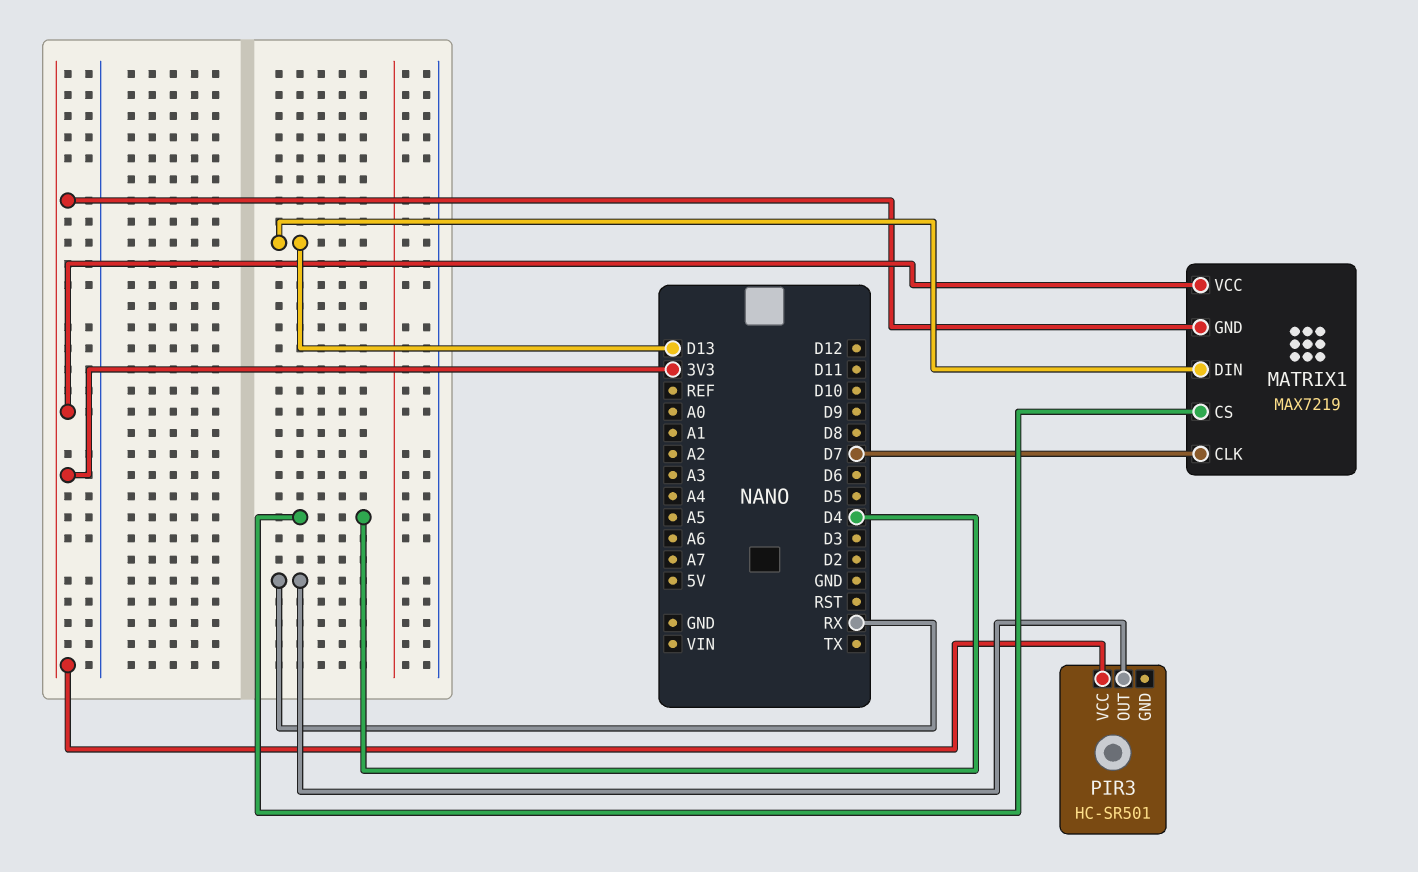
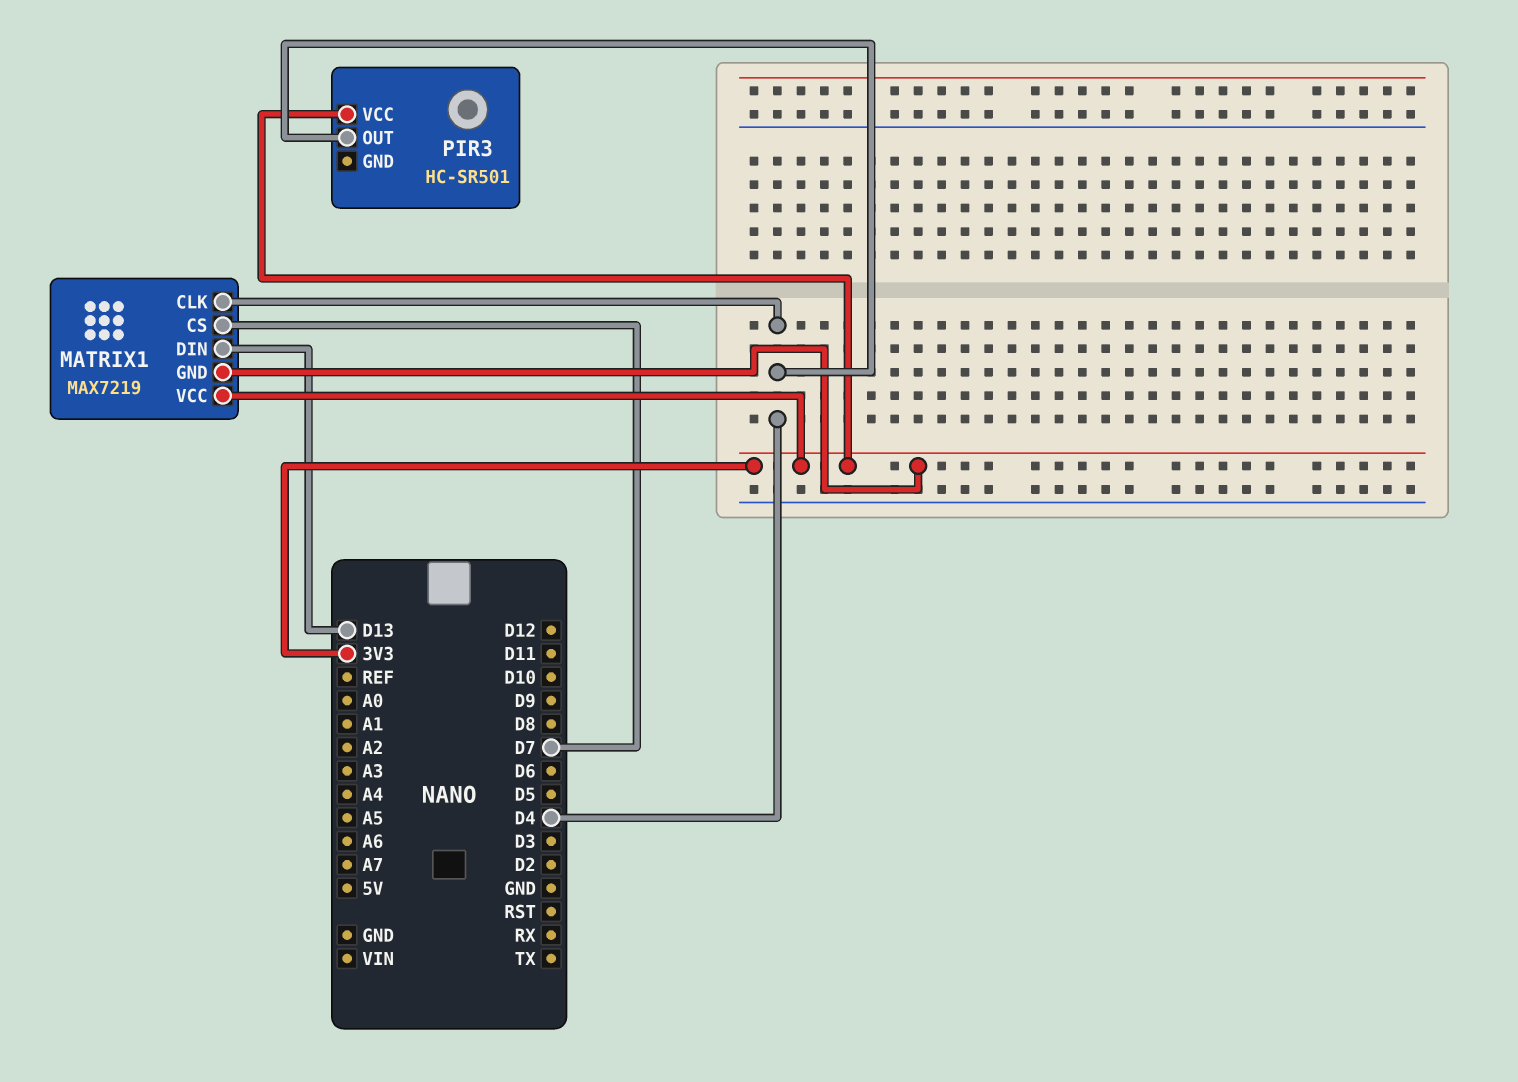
MATRIX1 pin CLK: D7 -> D4
MATRIX1 pin CS: D4 -> D7
PIR3 pin OUT: RX -> D4

